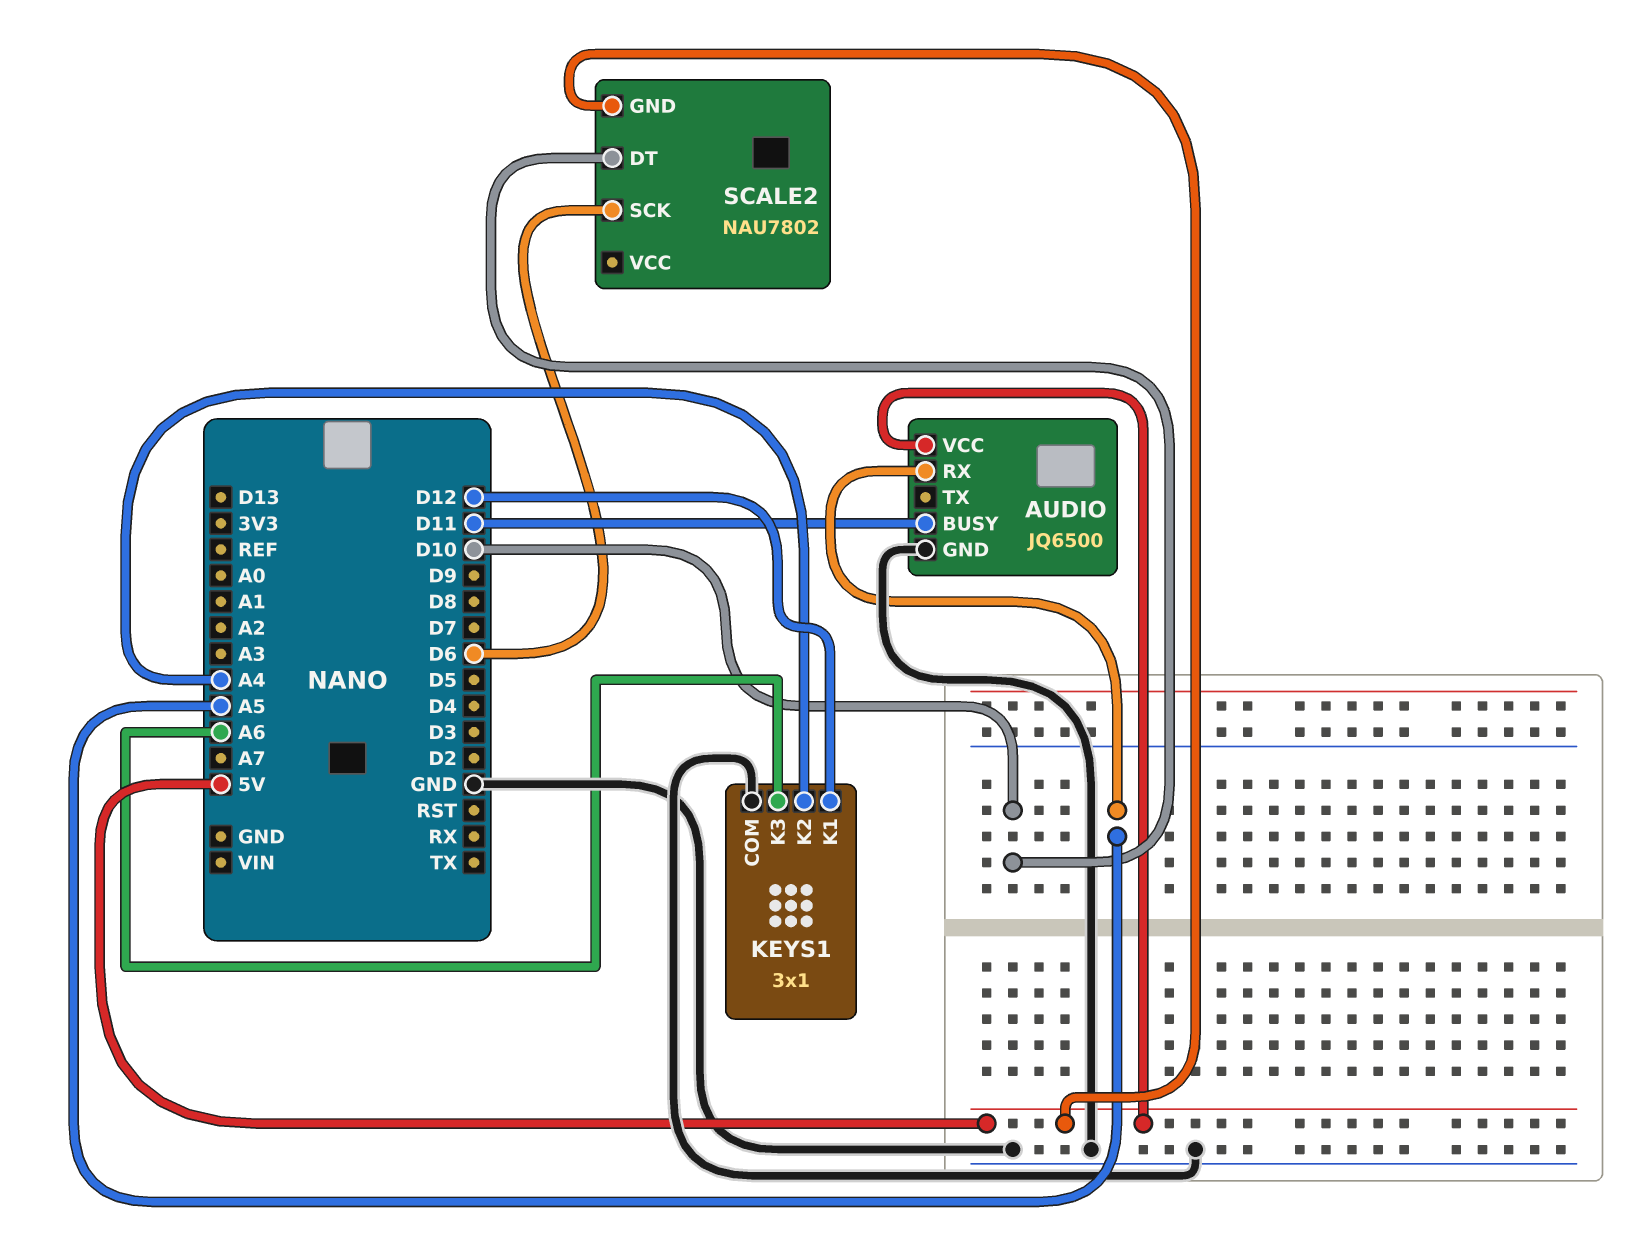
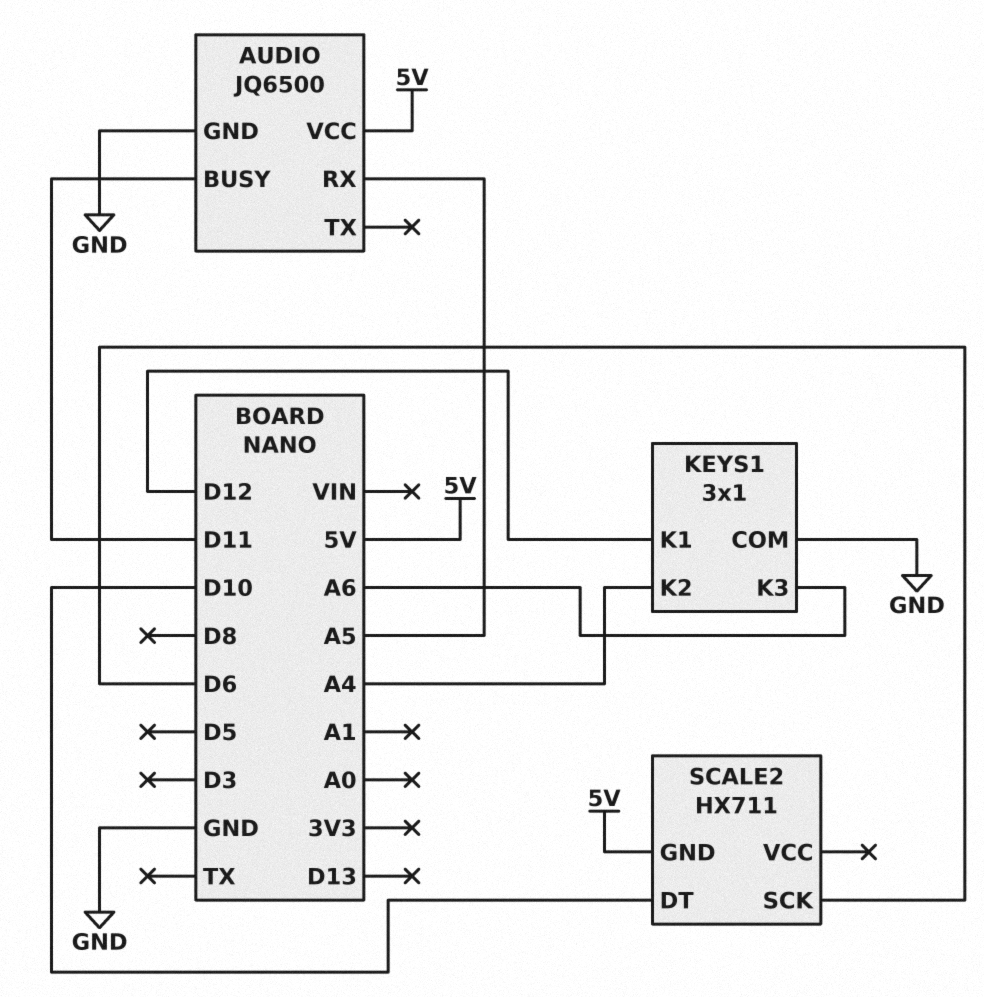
SCALE2: NAU7802 -> HX711

